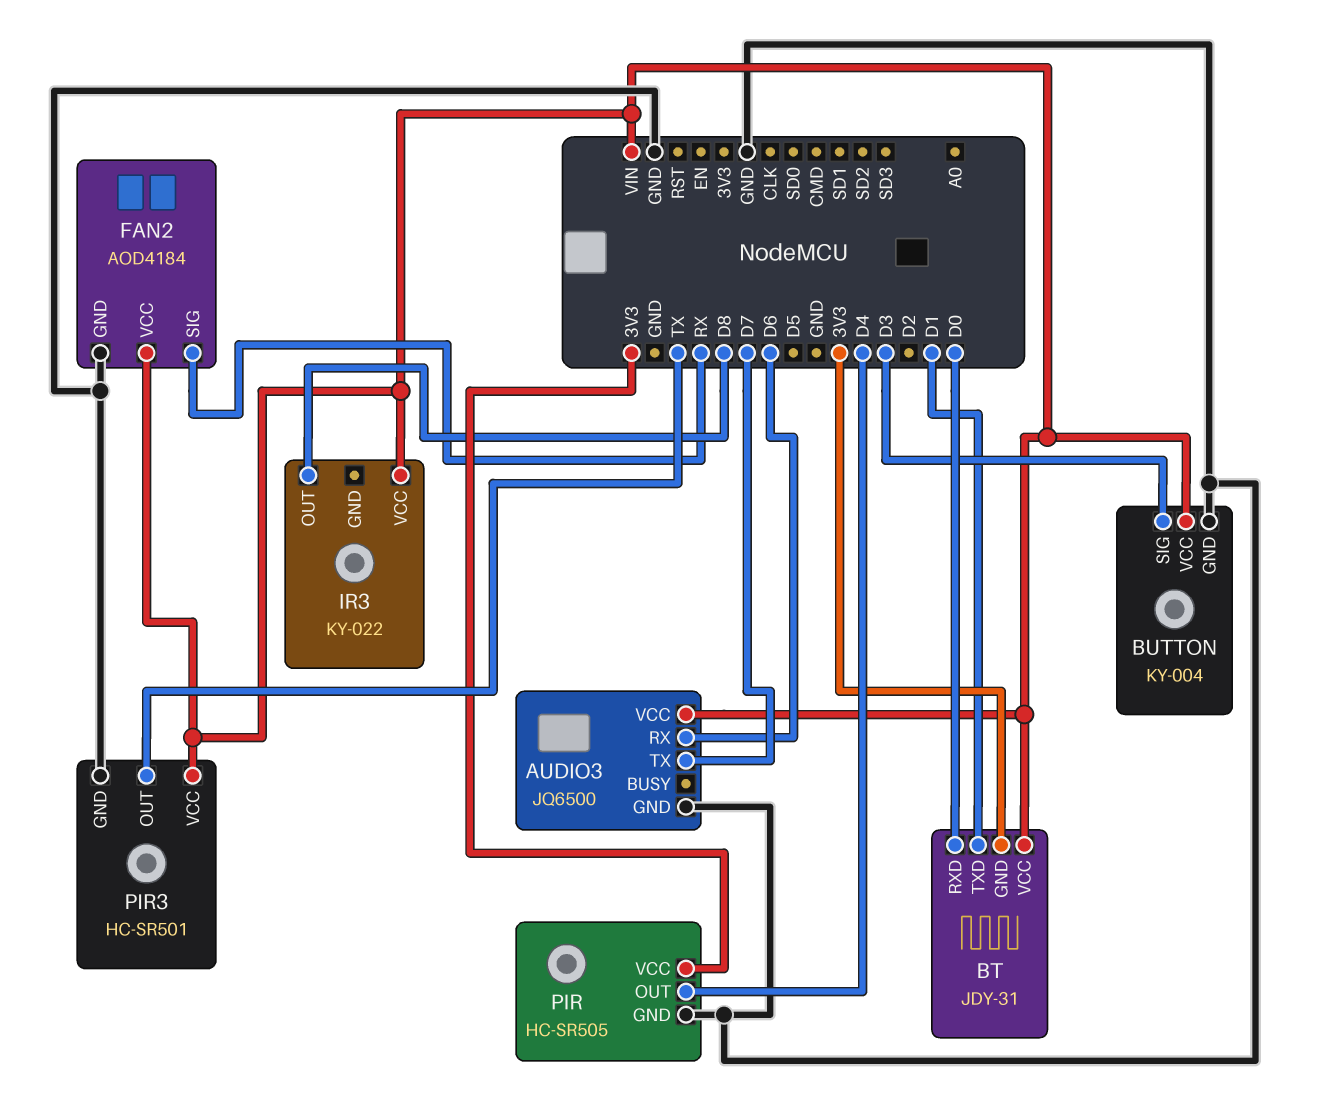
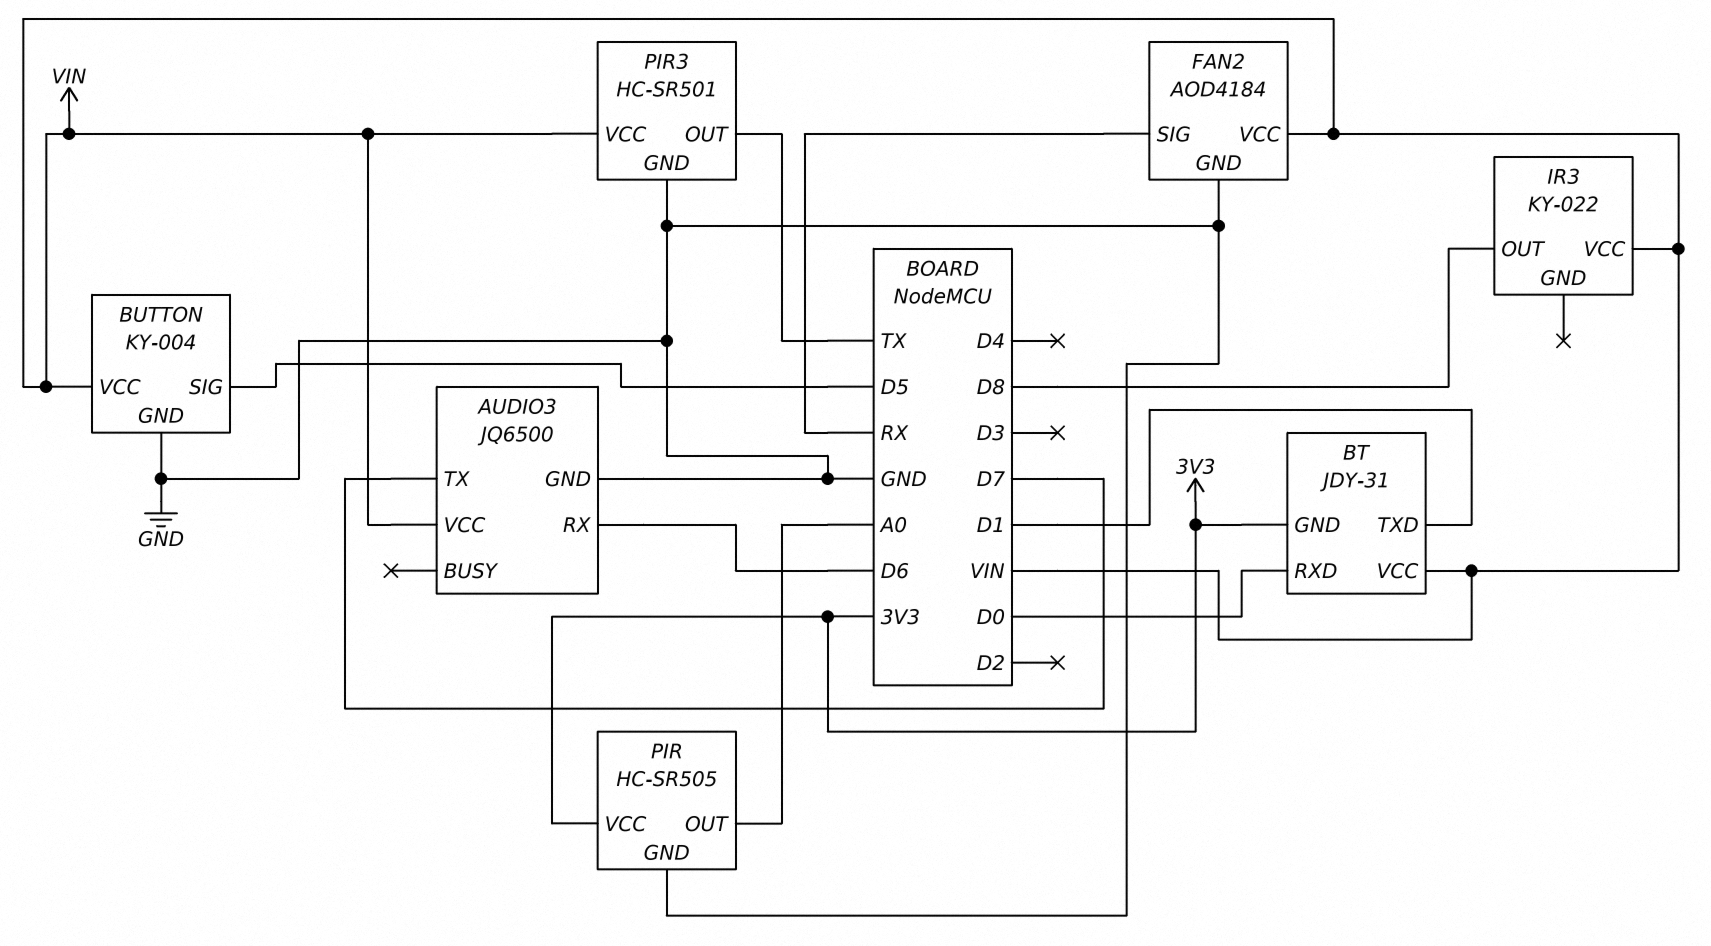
BUTTON pin SIG: D3 -> D5
PIR pin OUT: D4 -> A0

